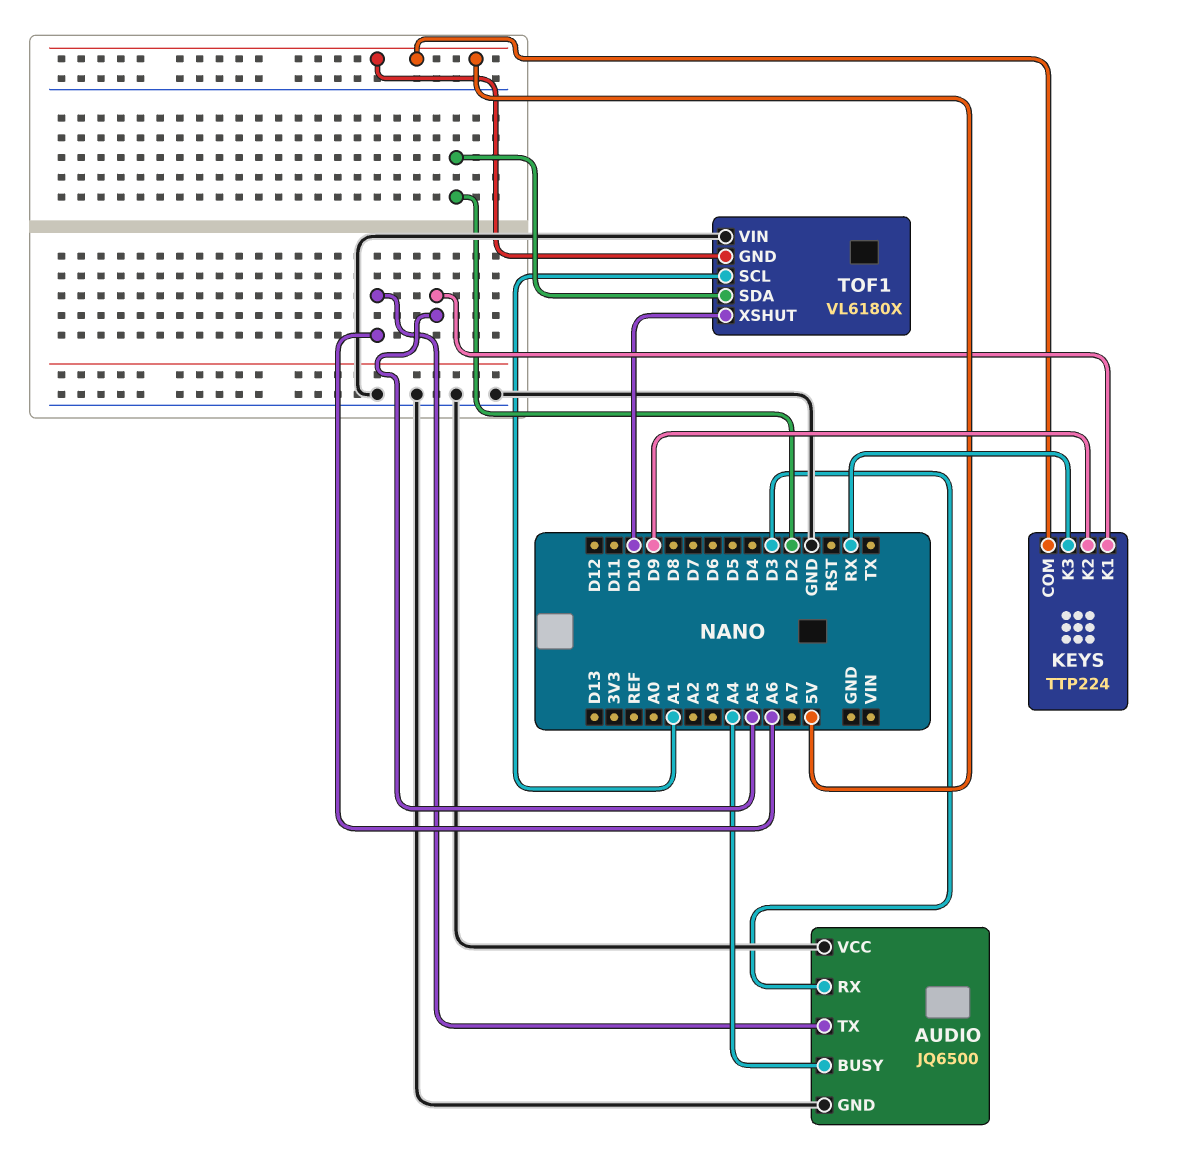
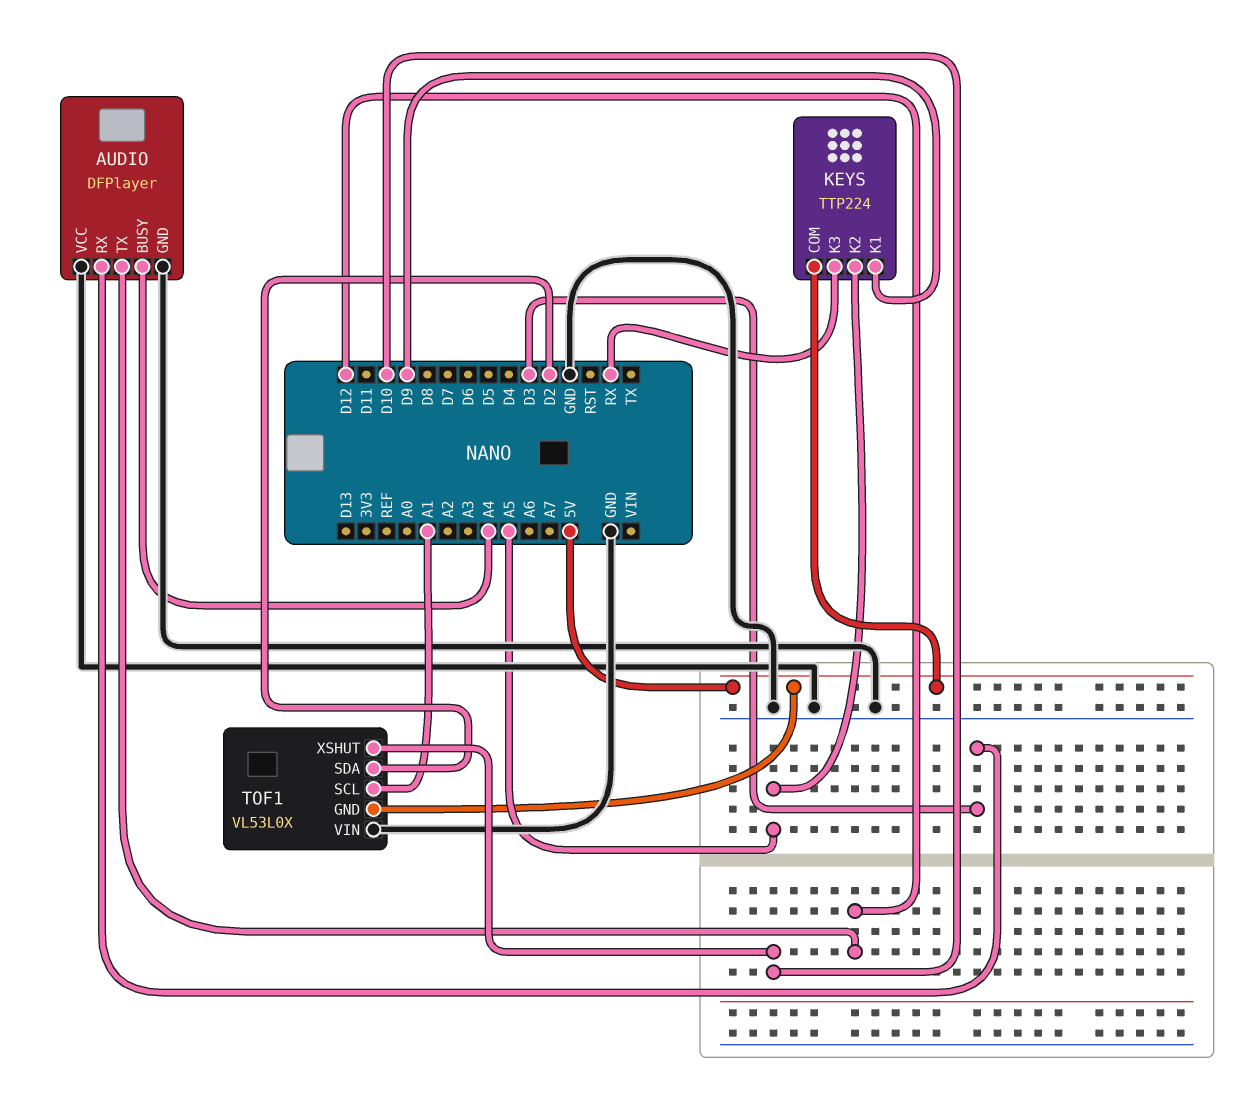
AUDIO: JQ6500 -> DFPlayer
AUDIO pin TX: A6 -> D12
KEYS pin K1: A5 -> D9
KEYS pin K2: D9 -> A5
TOF1: VL6180X -> VL53L0X

